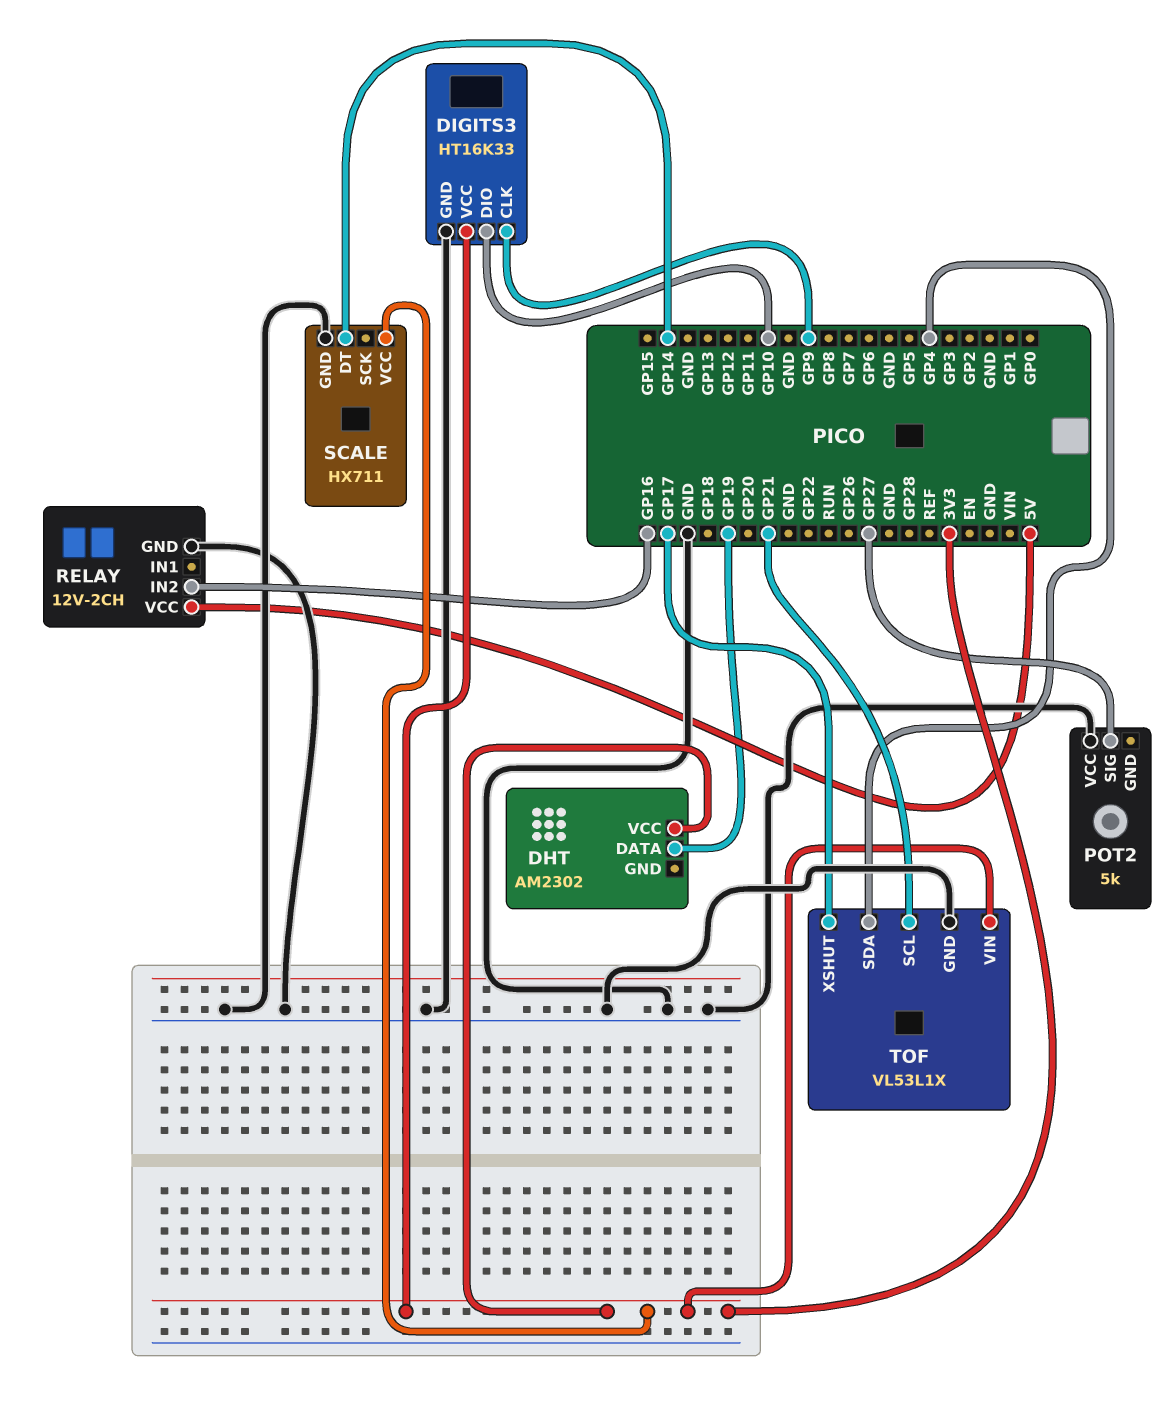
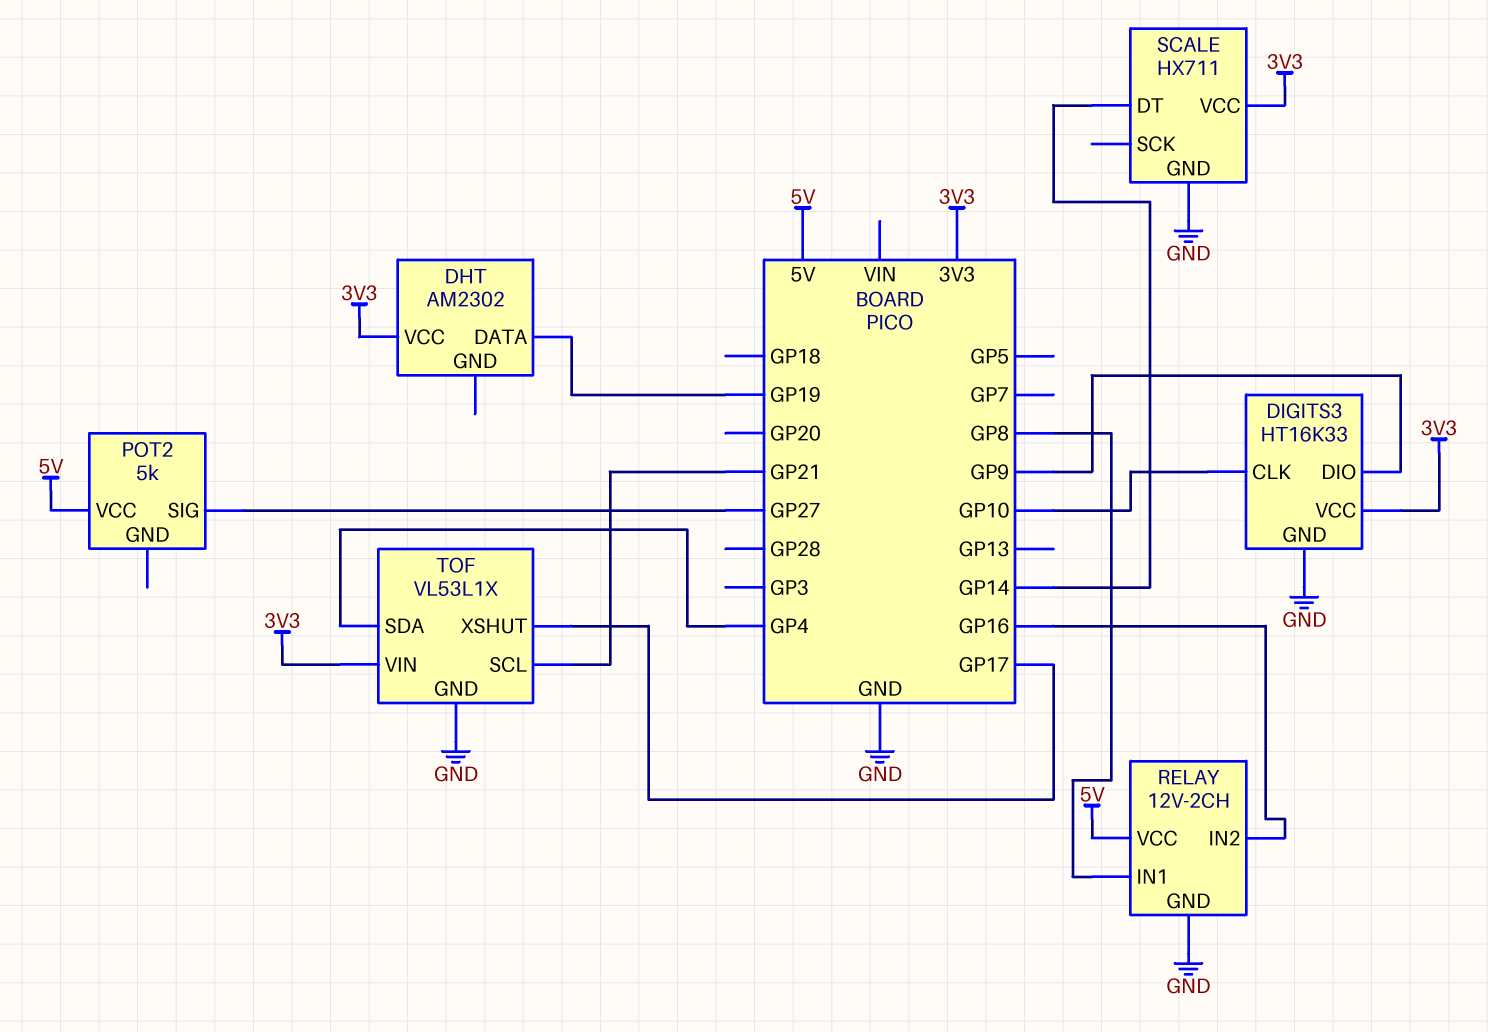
DIGITS3 pin CLK: GP9 -> GP10
DIGITS3 pin DIO: GP10 -> GP9
POT2 pin VCC: GND -> 5V
RELAY pin IN1: none -> GP8

